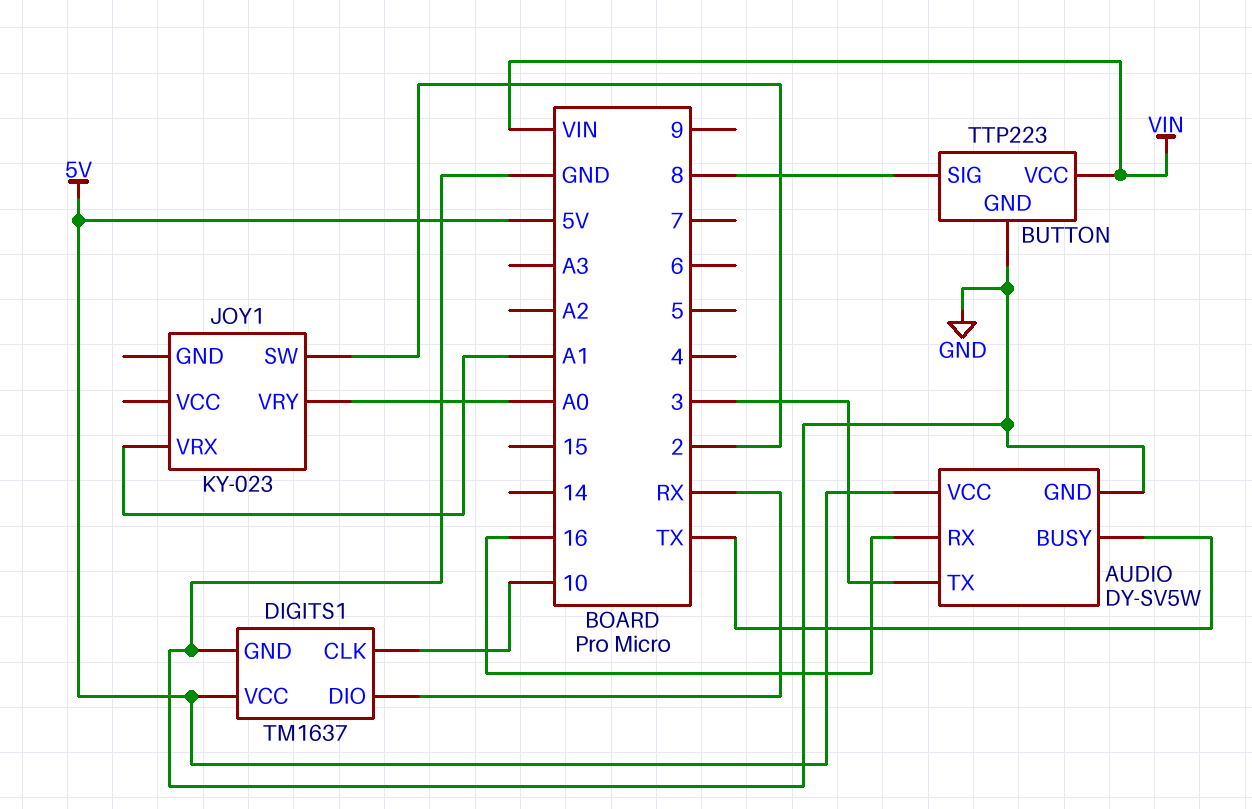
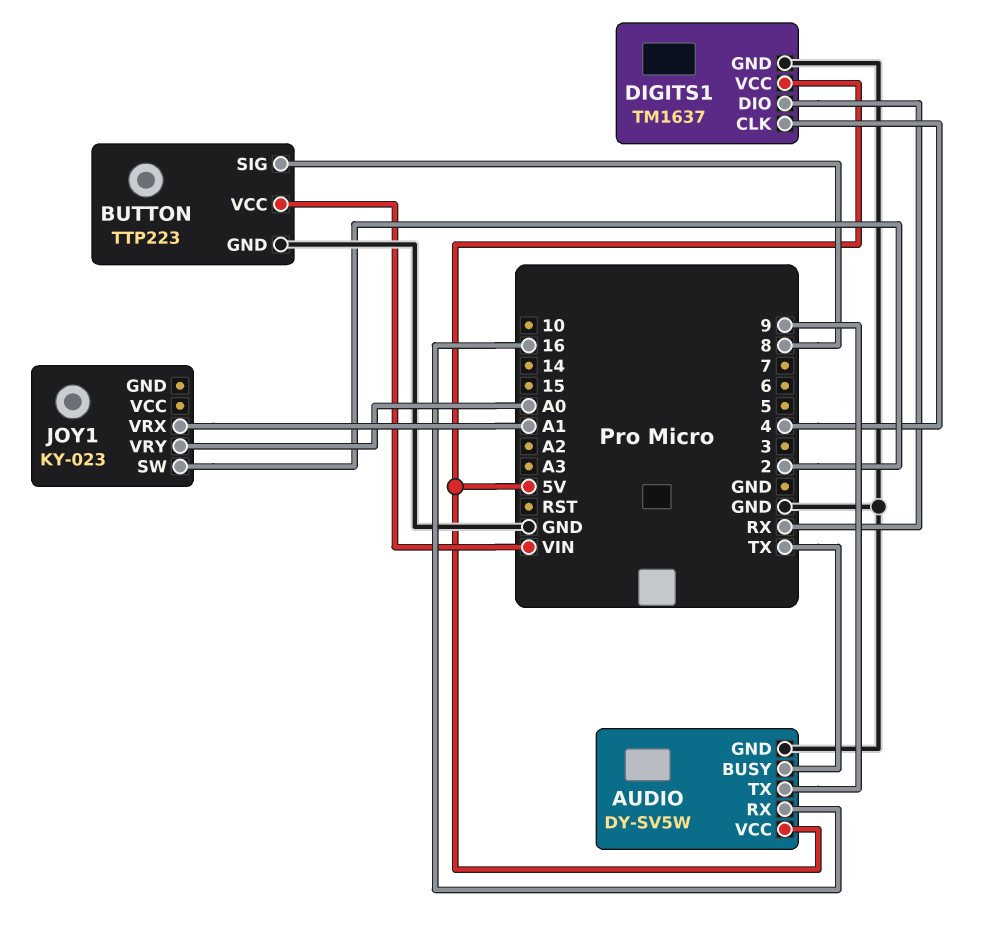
AUDIO pin TX: 3 -> 9
DIGITS1 pin CLK: 10 -> 4

